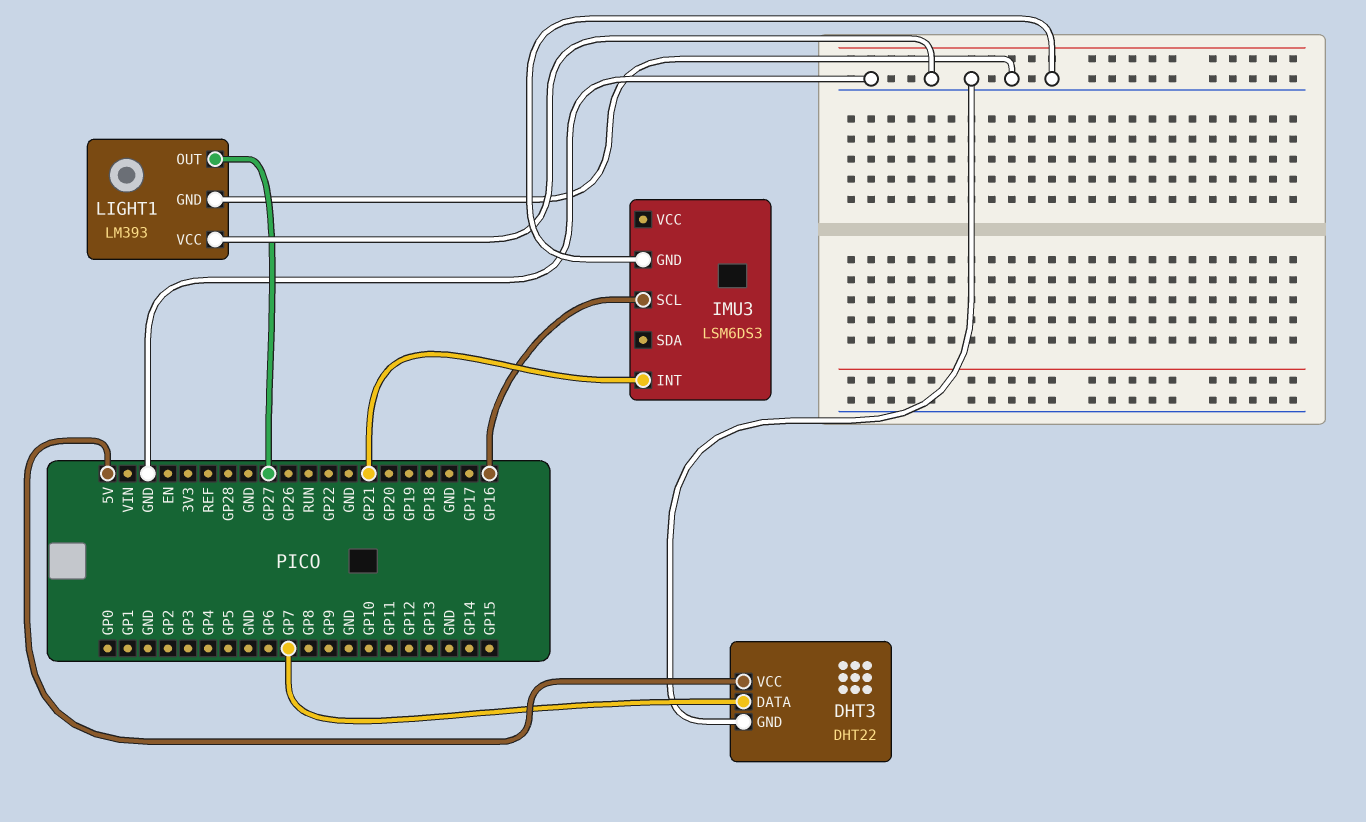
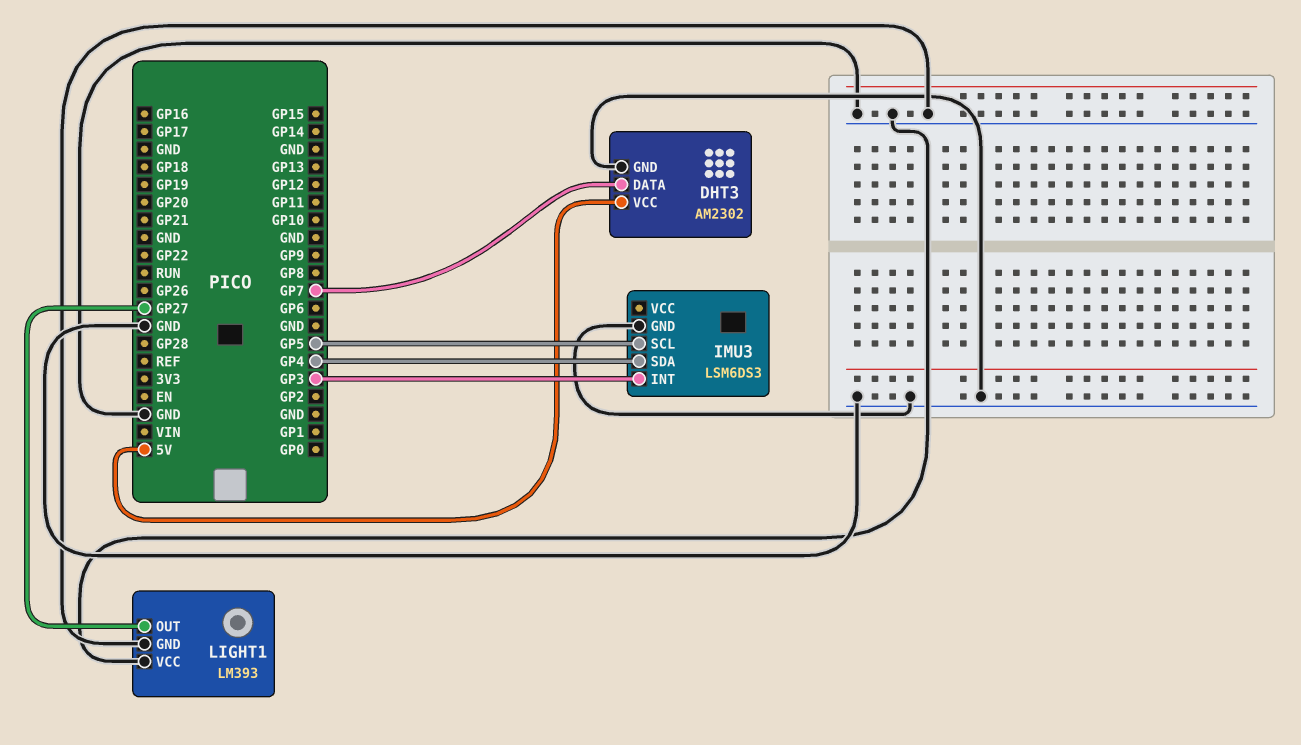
DHT3: DHT22 -> AM2302
IMU3 pin INT: GP21 -> GP3
IMU3 pin SCL: GP16 -> GP5
IMU3 pin SDA: none -> GP4

